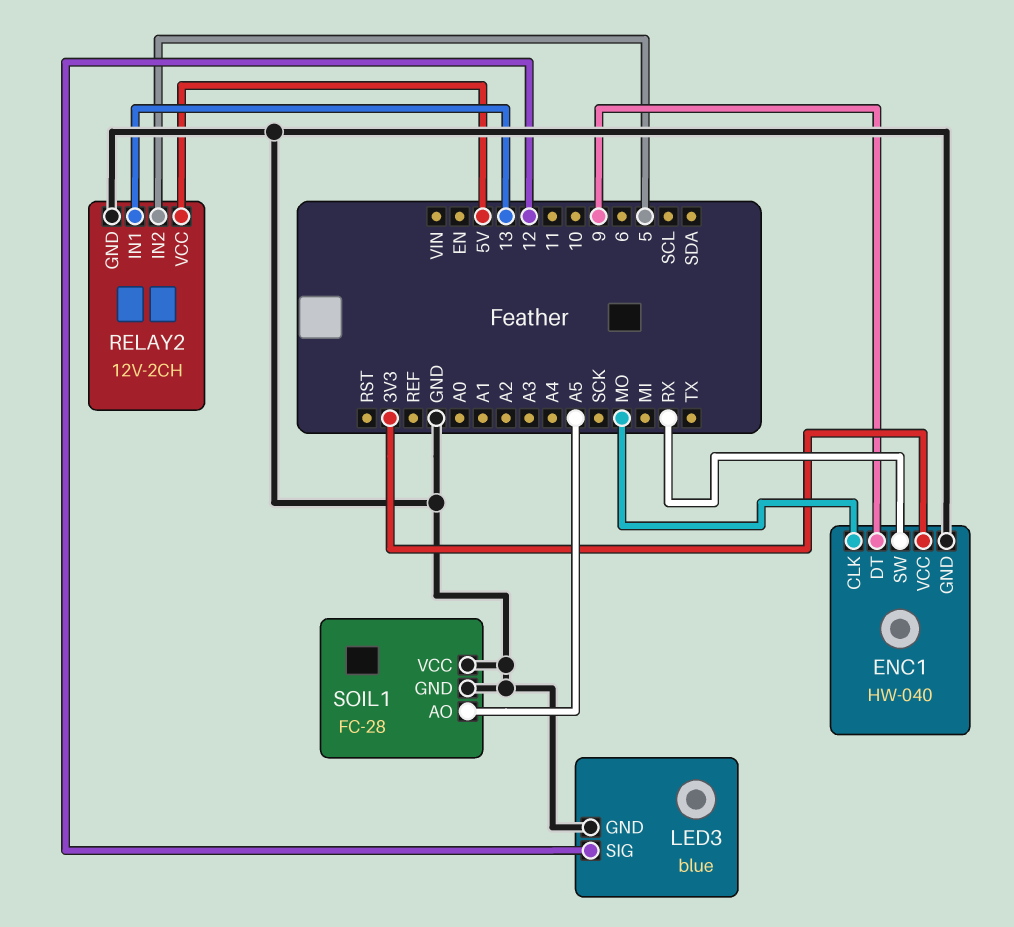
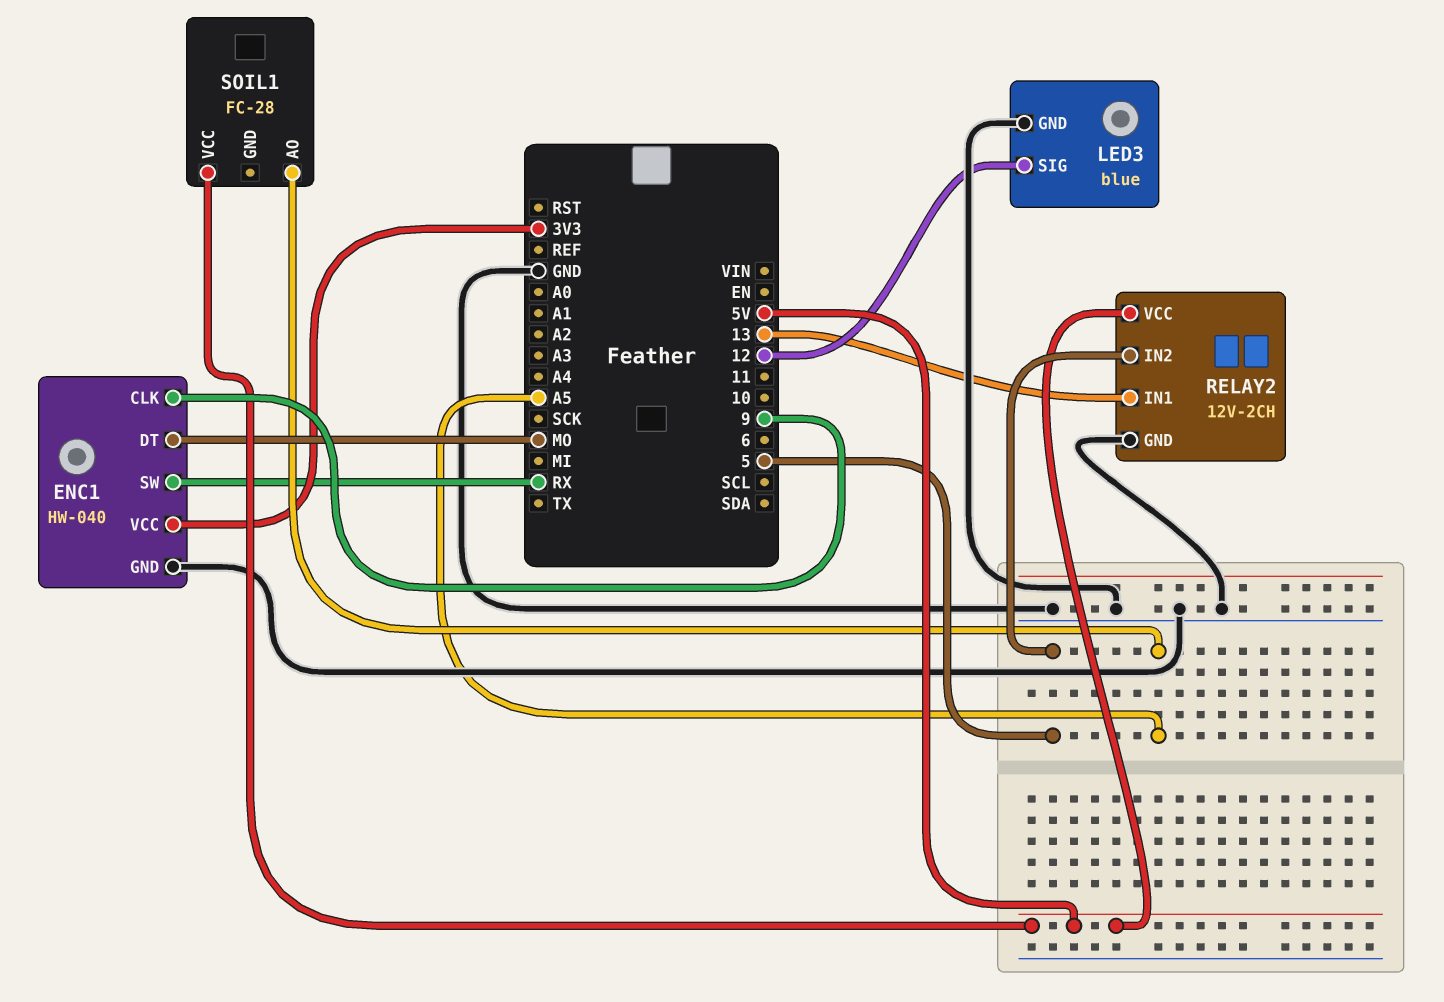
ENC1 pin CLK: MO -> 9
ENC1 pin DT: 9 -> MO
SOIL1 pin GND: GND -> none
SOIL1 pin VCC: GND -> 5V

